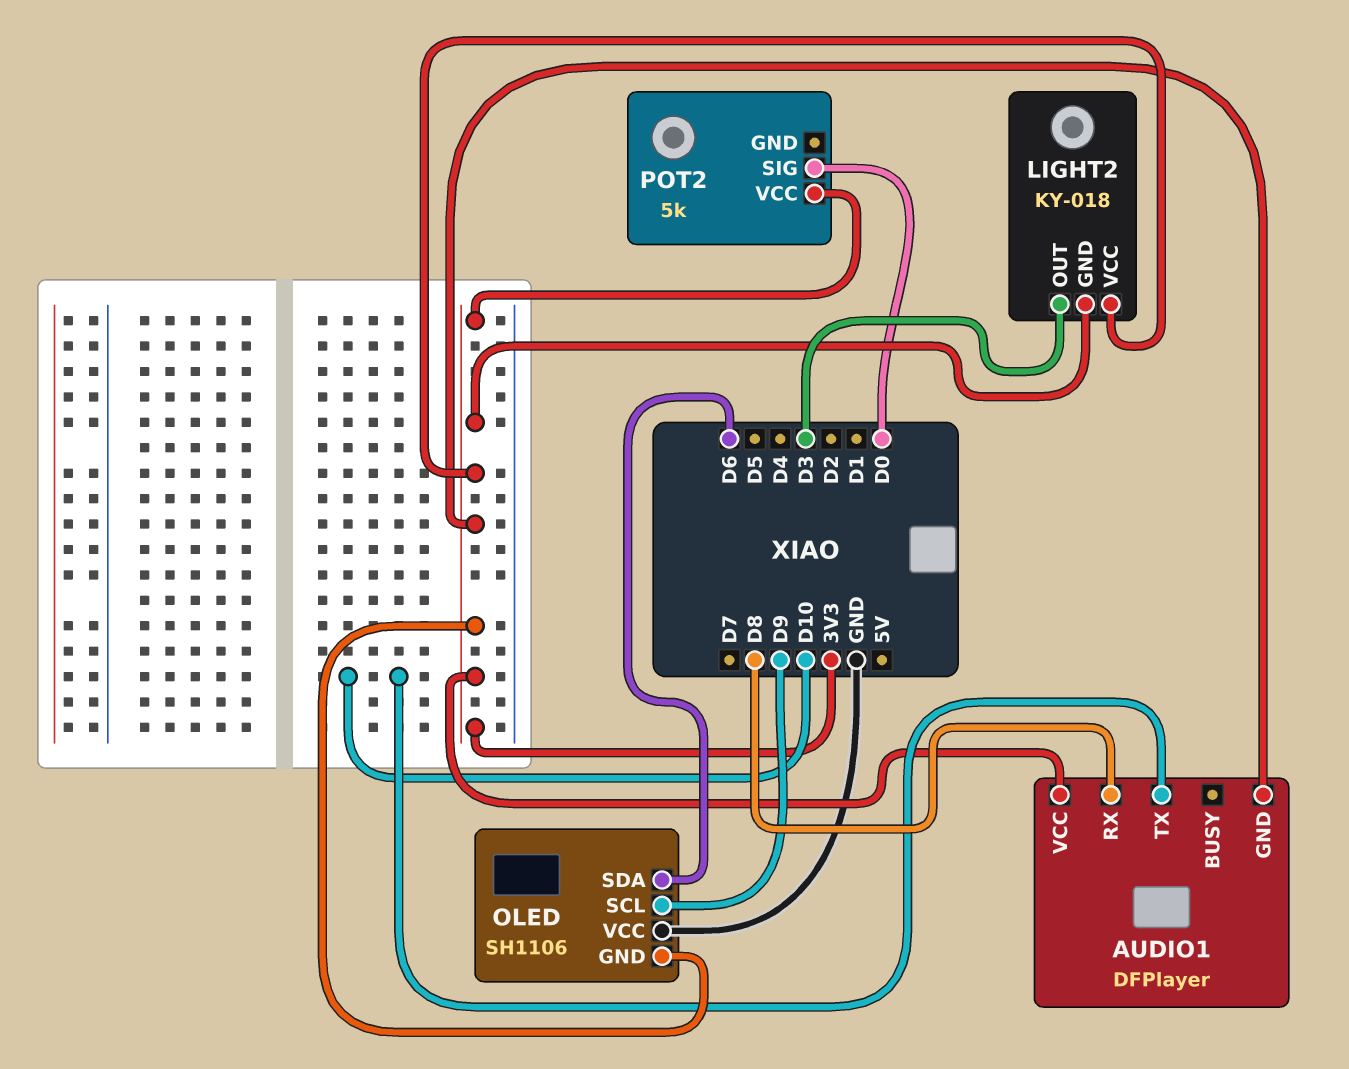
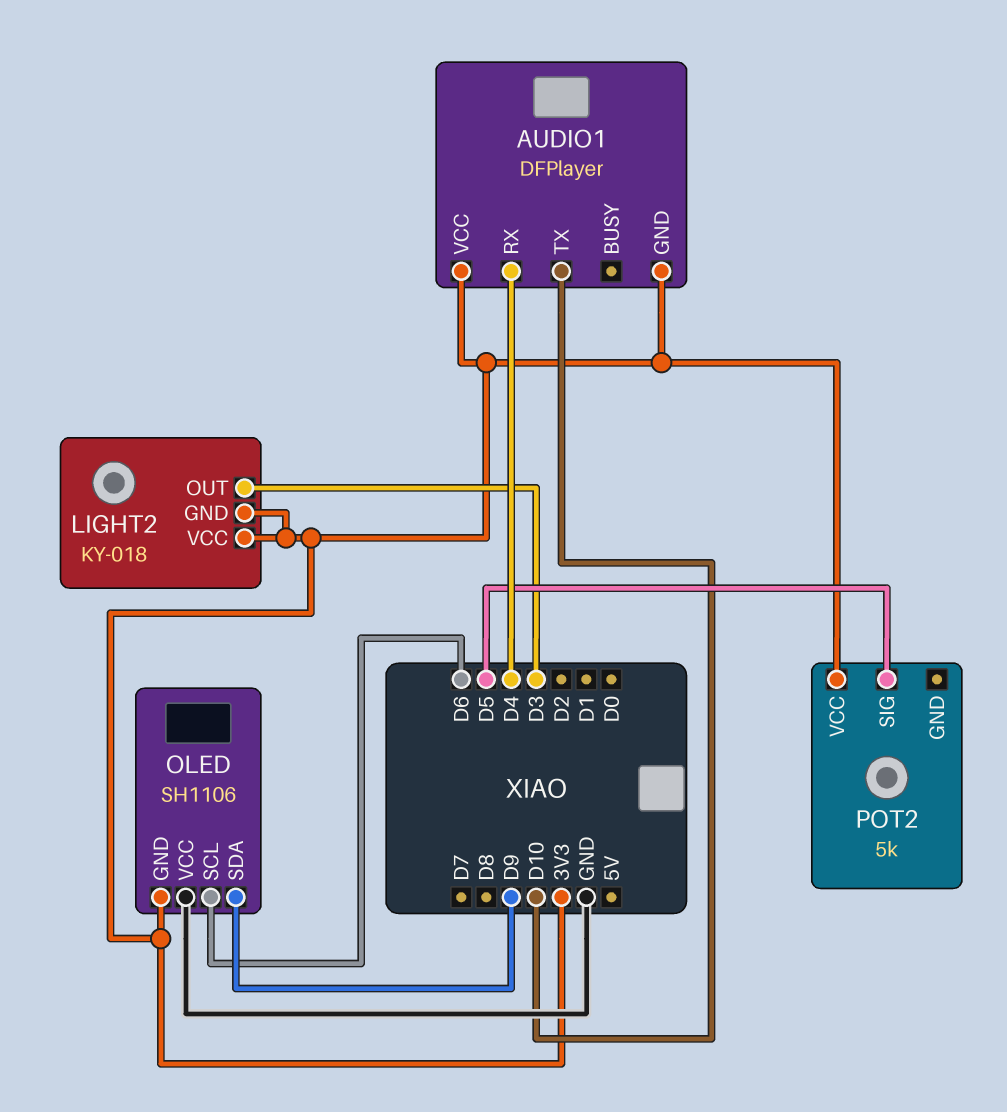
AUDIO1 pin RX: D8 -> D4
OLED pin SCL: D9 -> D6
OLED pin SDA: D6 -> D9
POT2 pin SIG: D0 -> D5

